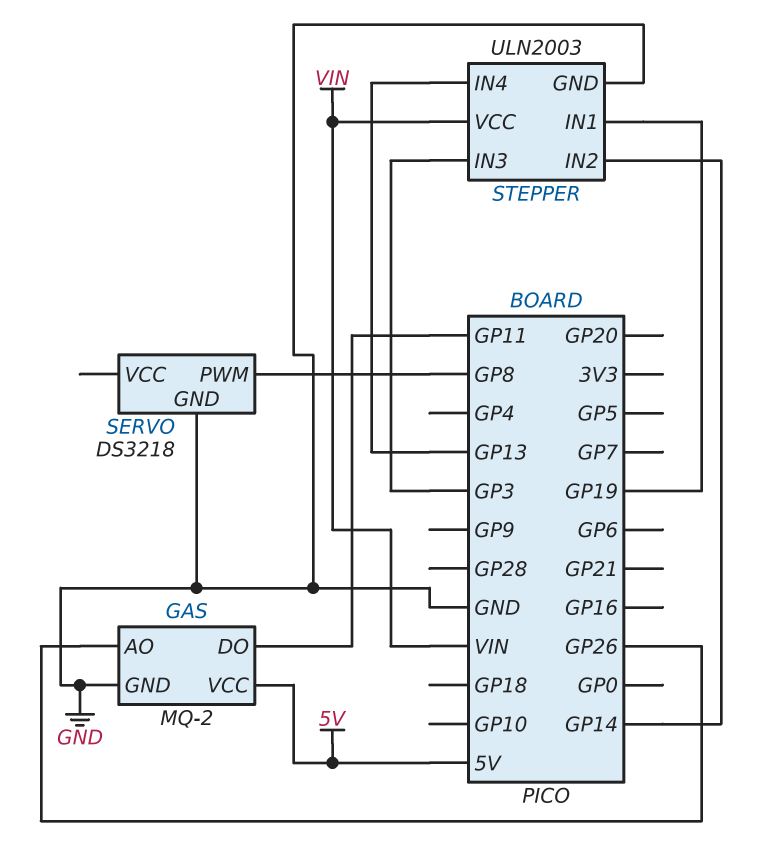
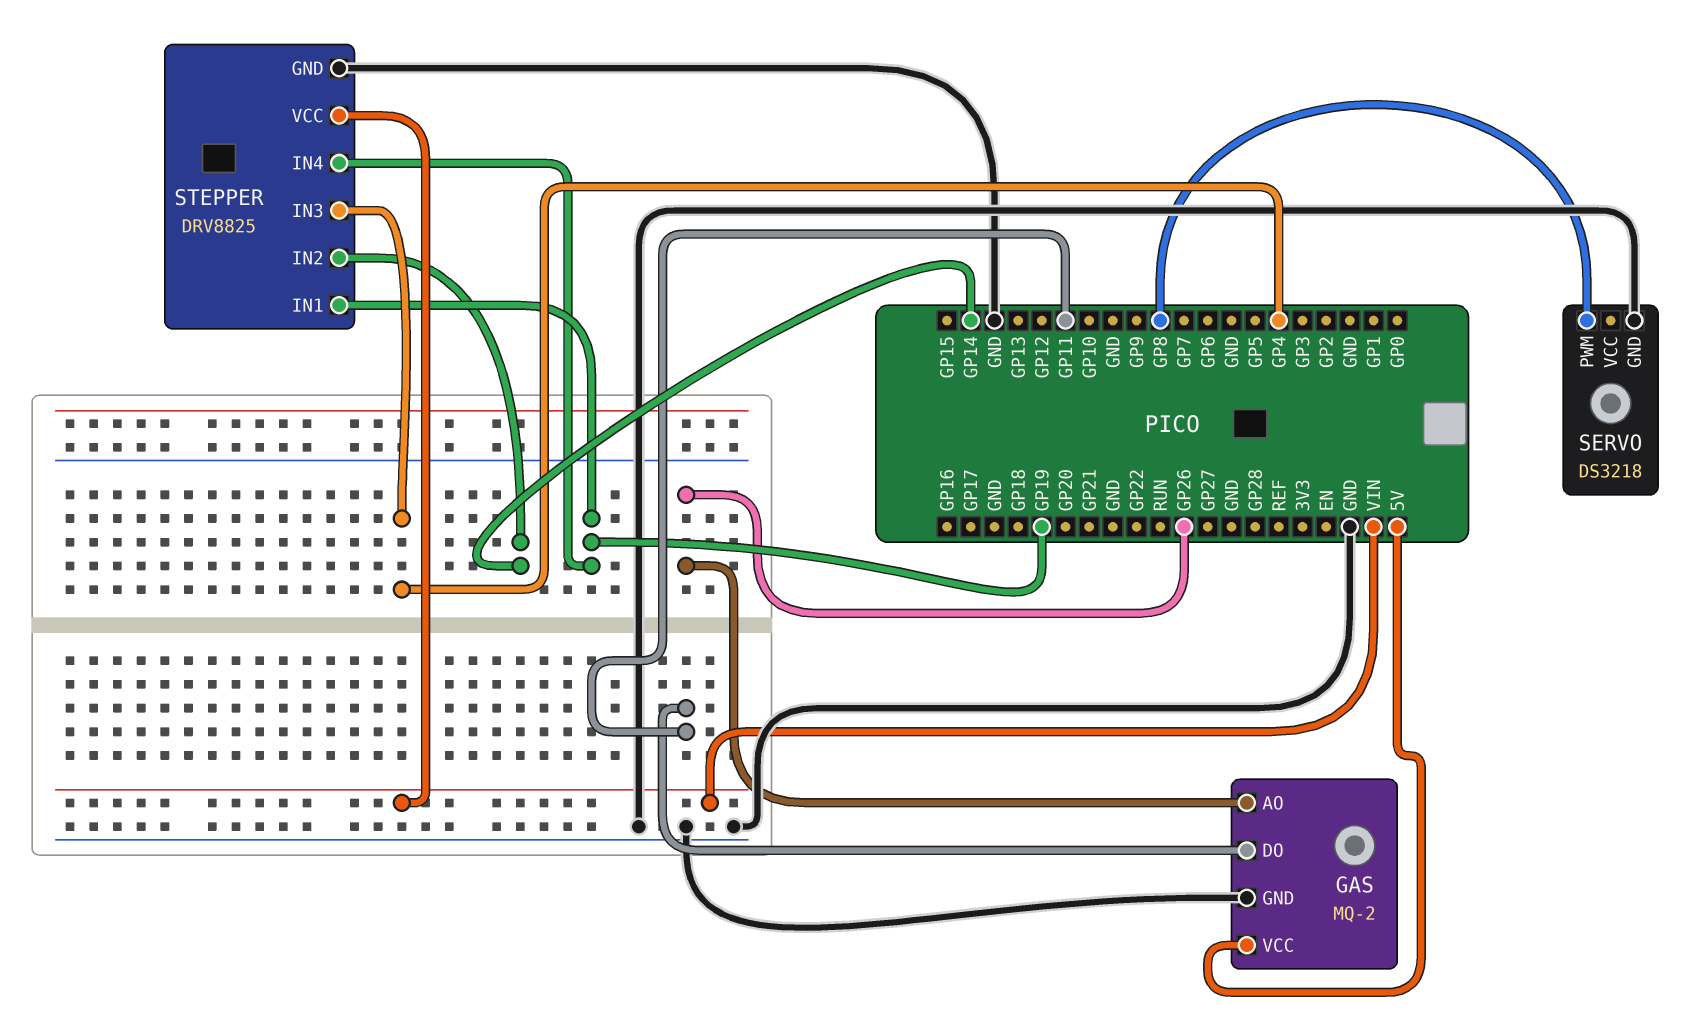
STEPPER: ULN2003 -> DRV8825
STEPPER pin IN3: GP3 -> GP4
STEPPER pin IN4: GP13 -> GP19

